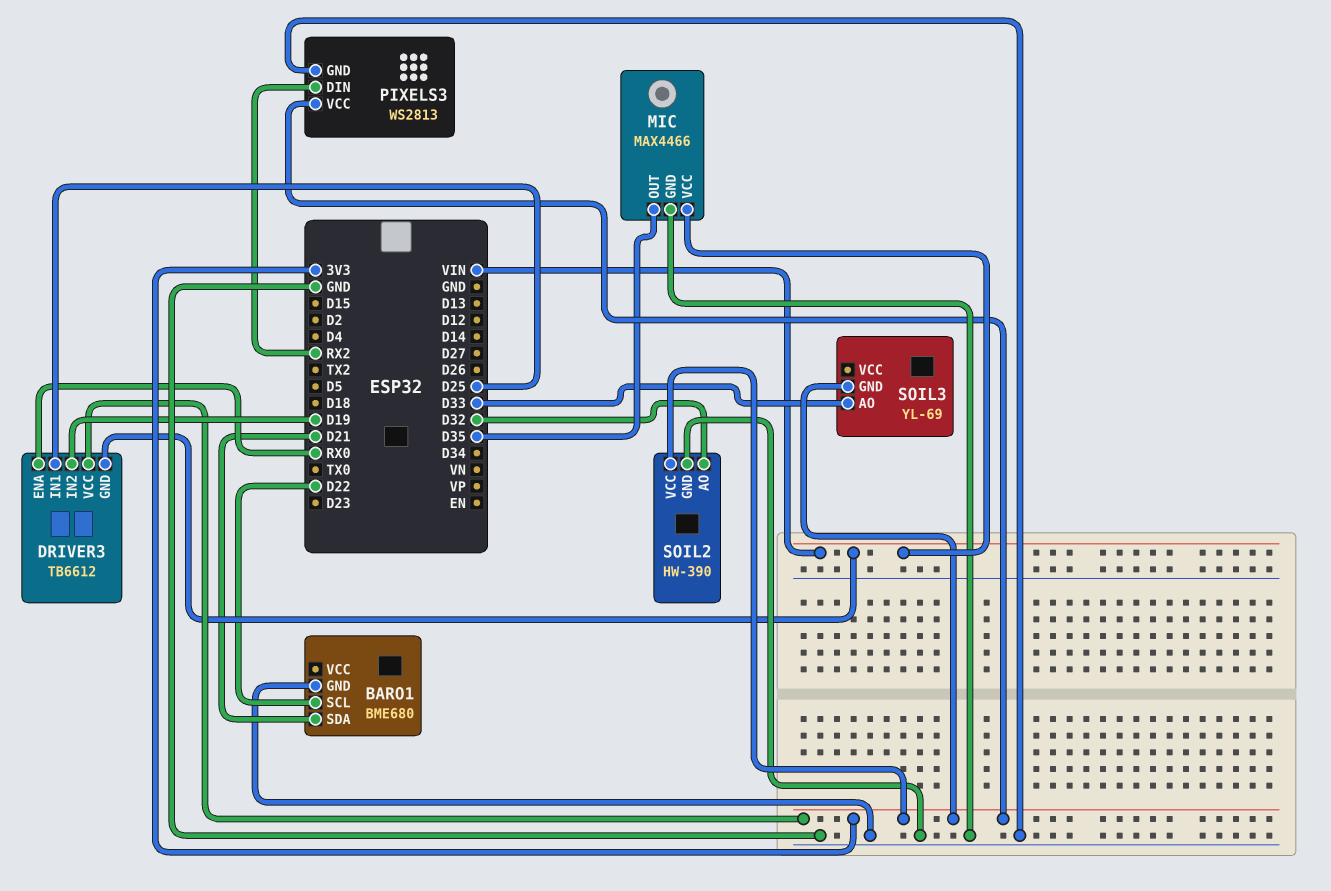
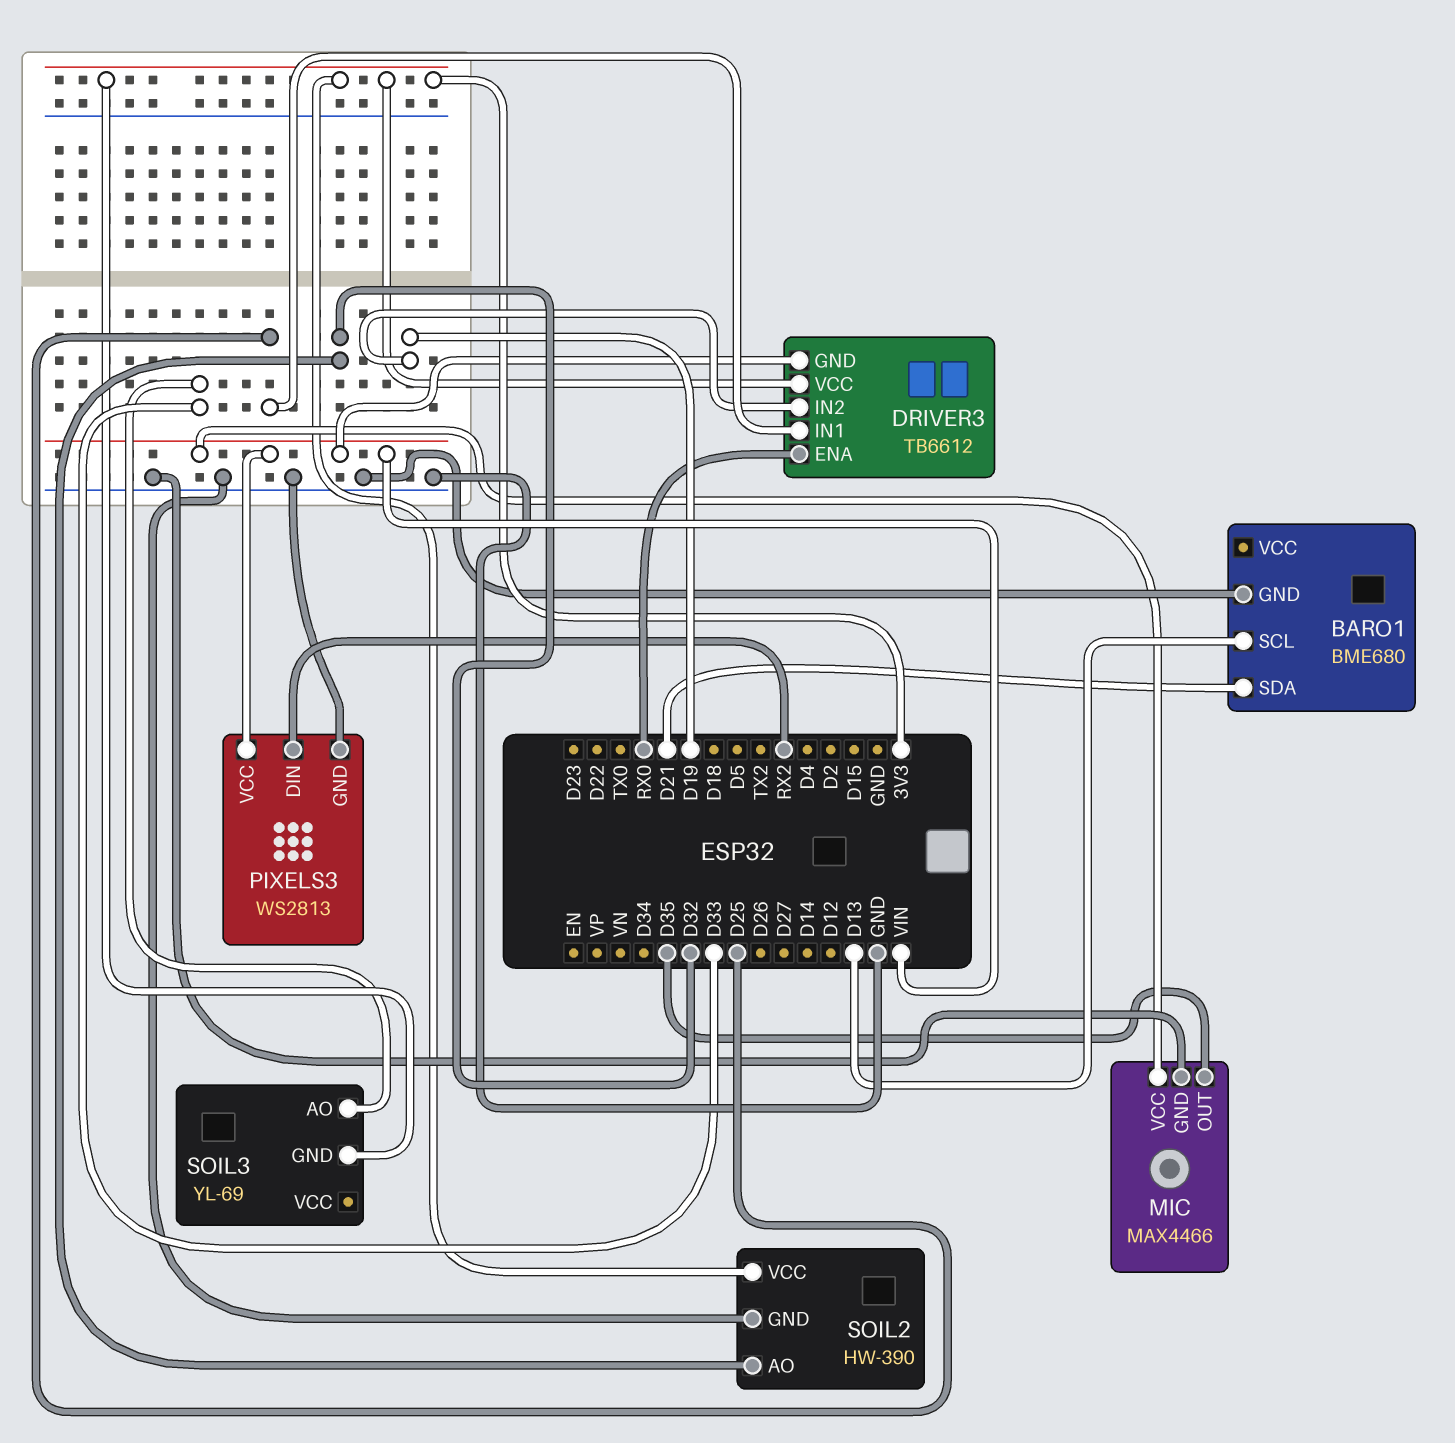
BARO1 pin SCL: D22 -> D13
PIXELS3 pin VCC: 3V3 -> VIN

